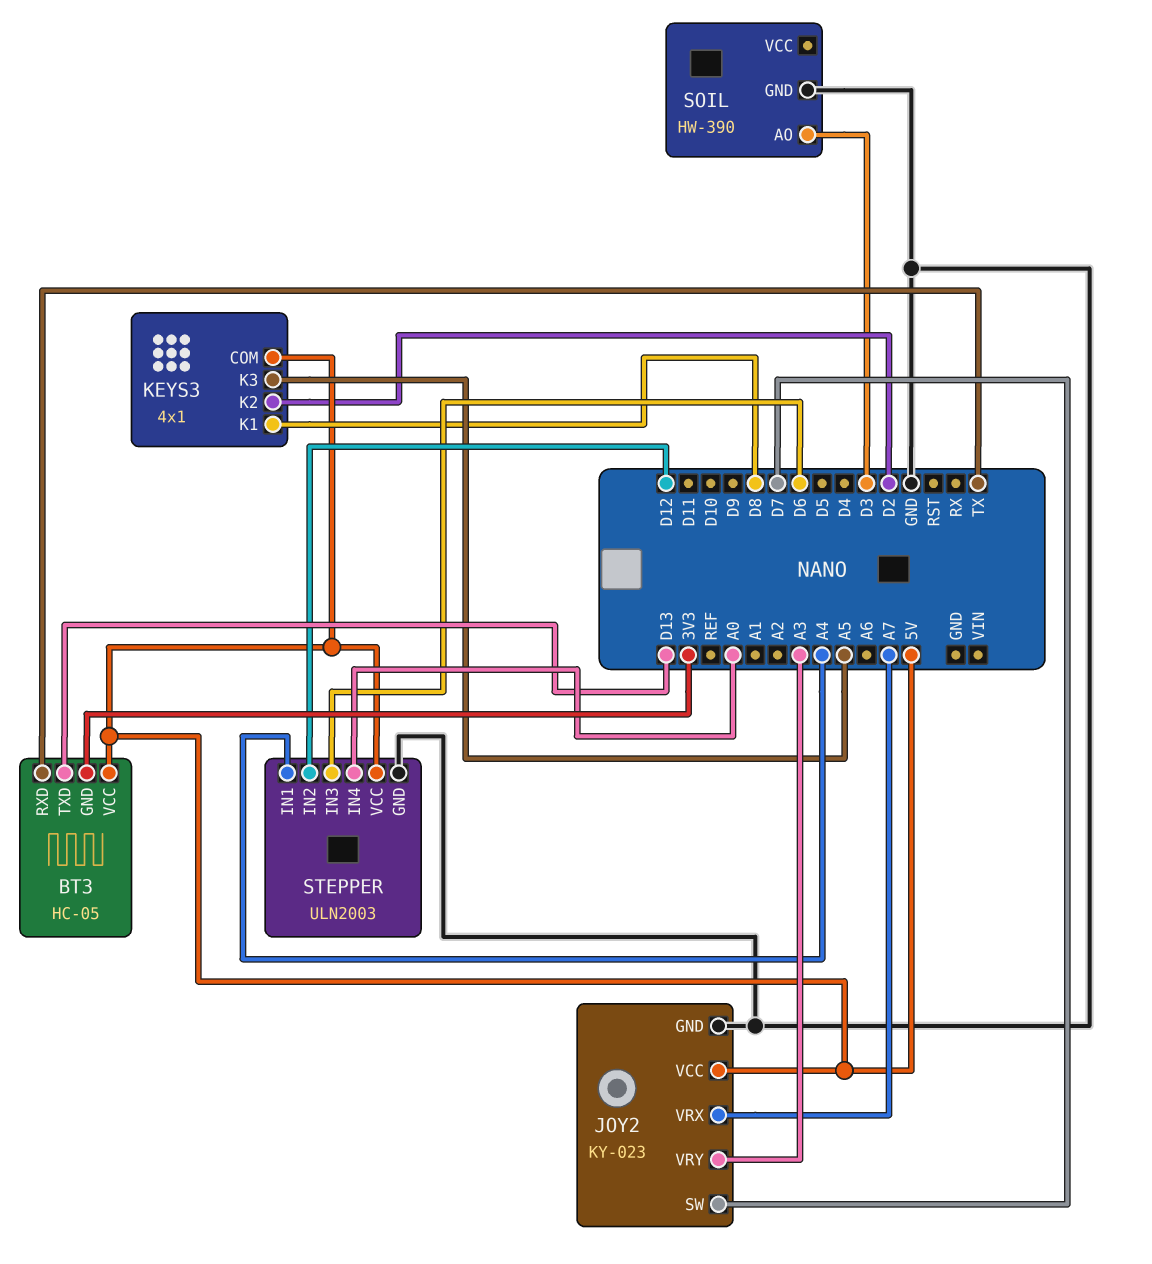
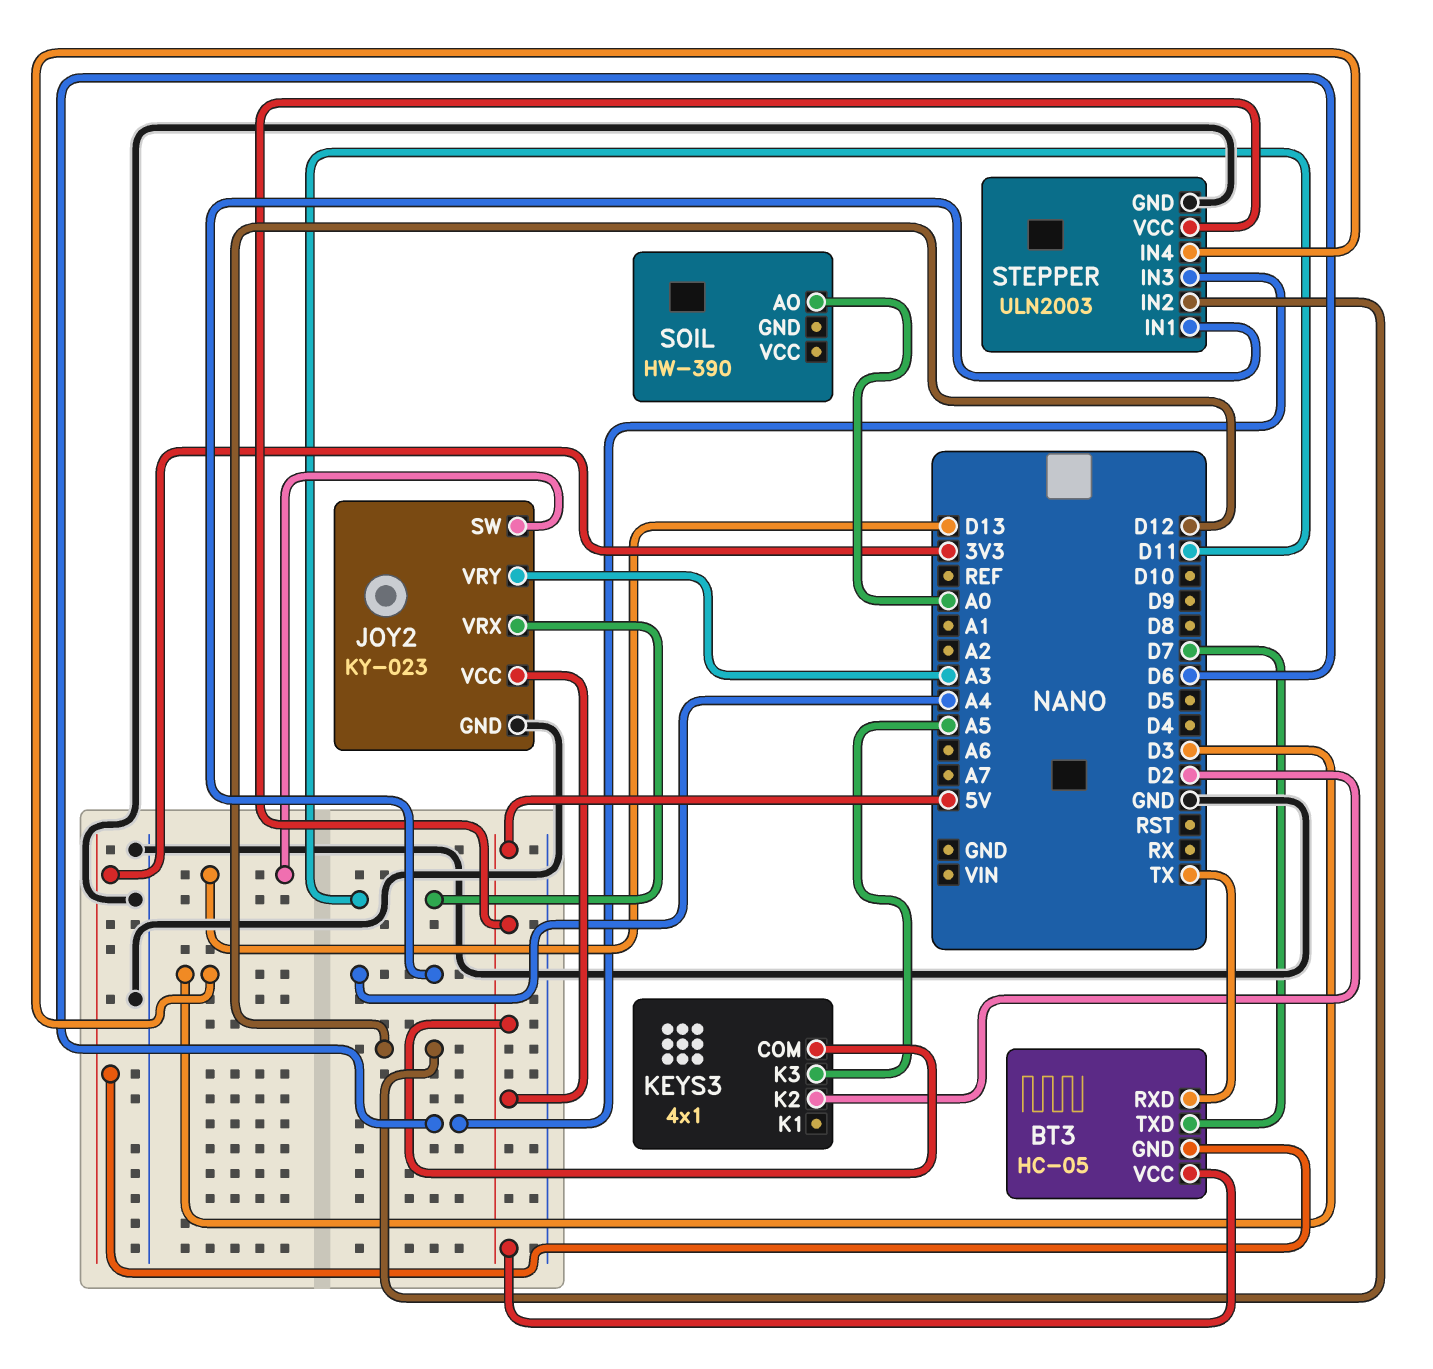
BT3 pin TXD: D13 -> D7
JOY2 pin SW: D7 -> D13
JOY2 pin VRX: A7 -> D11
KEYS3 pin K1: D8 -> none
SOIL pin AO: D3 -> A0
SOIL pin GND: GND -> none
STEPPER pin IN4: A0 -> D3

